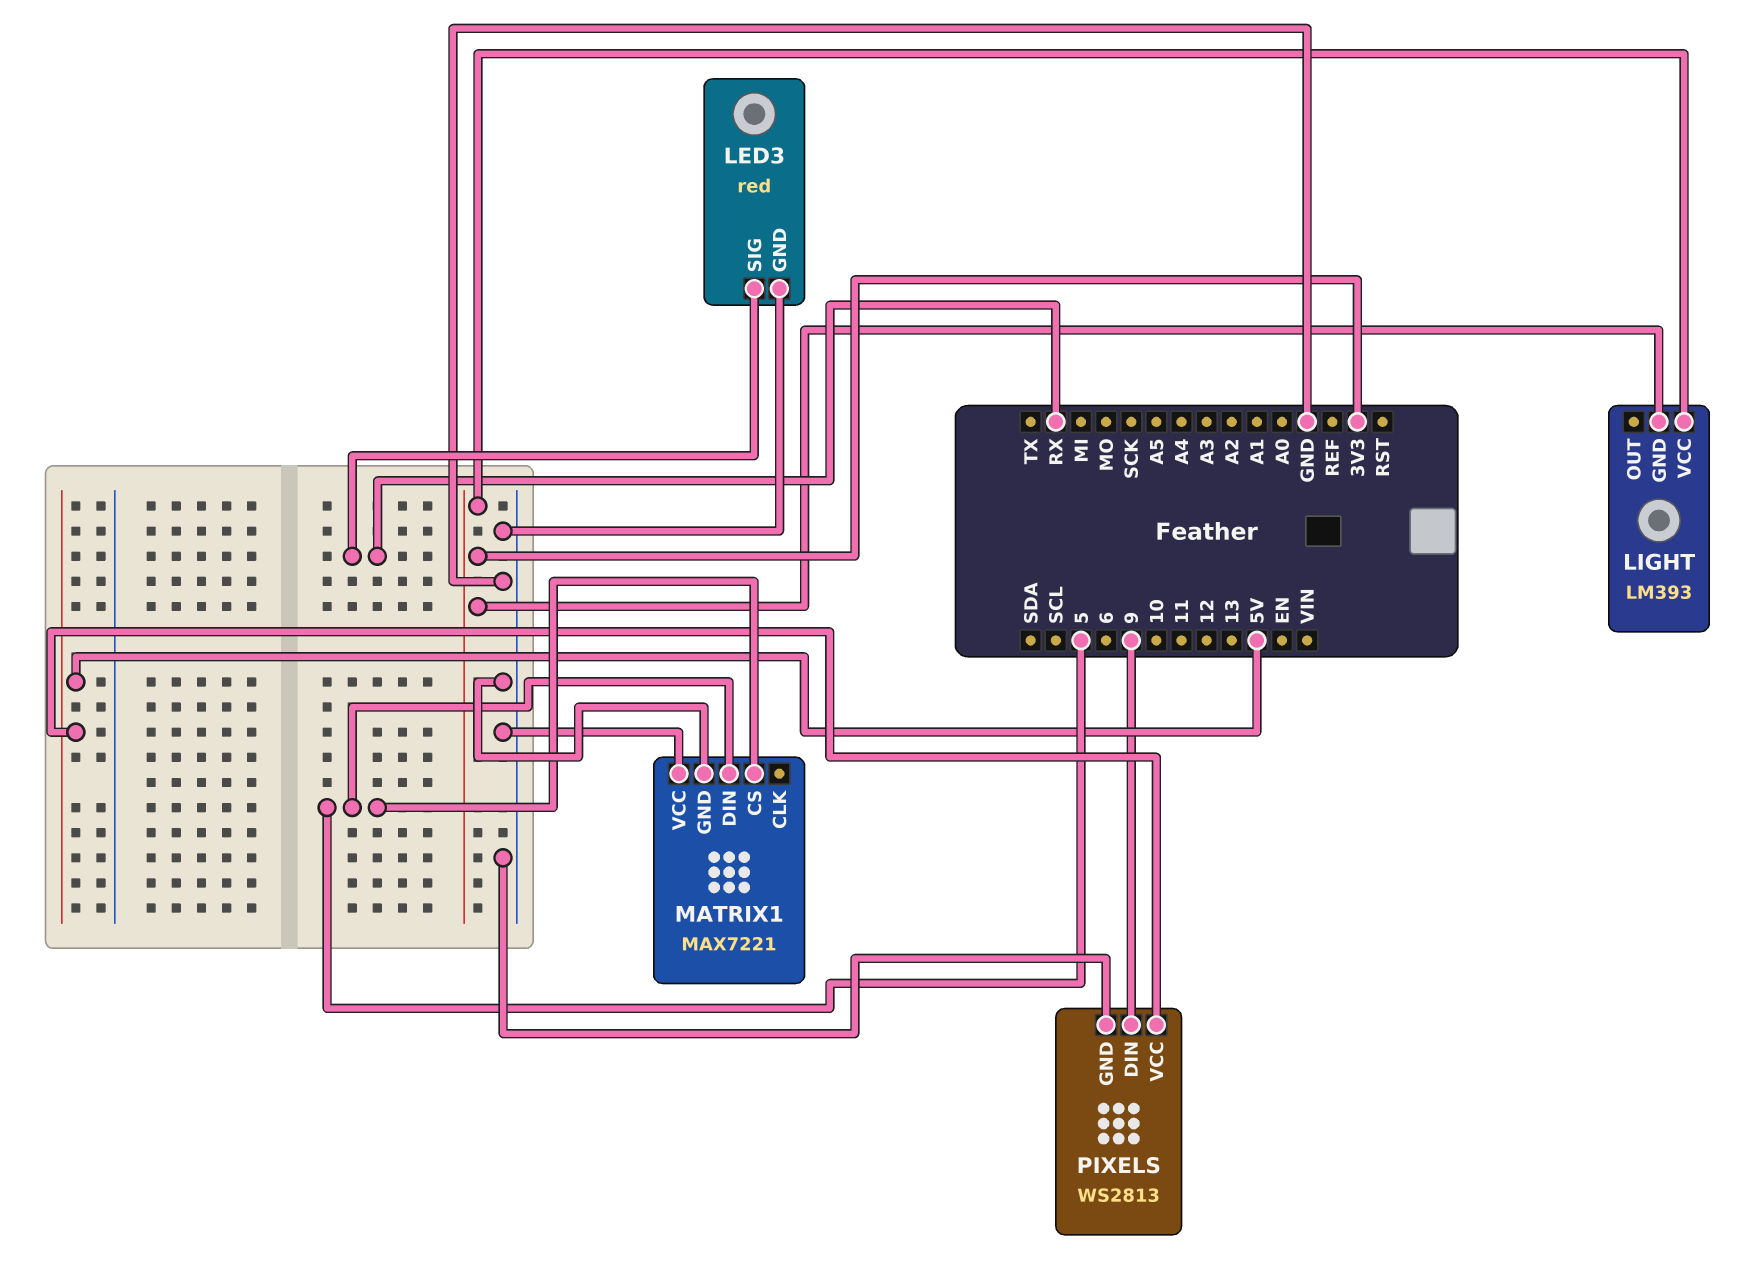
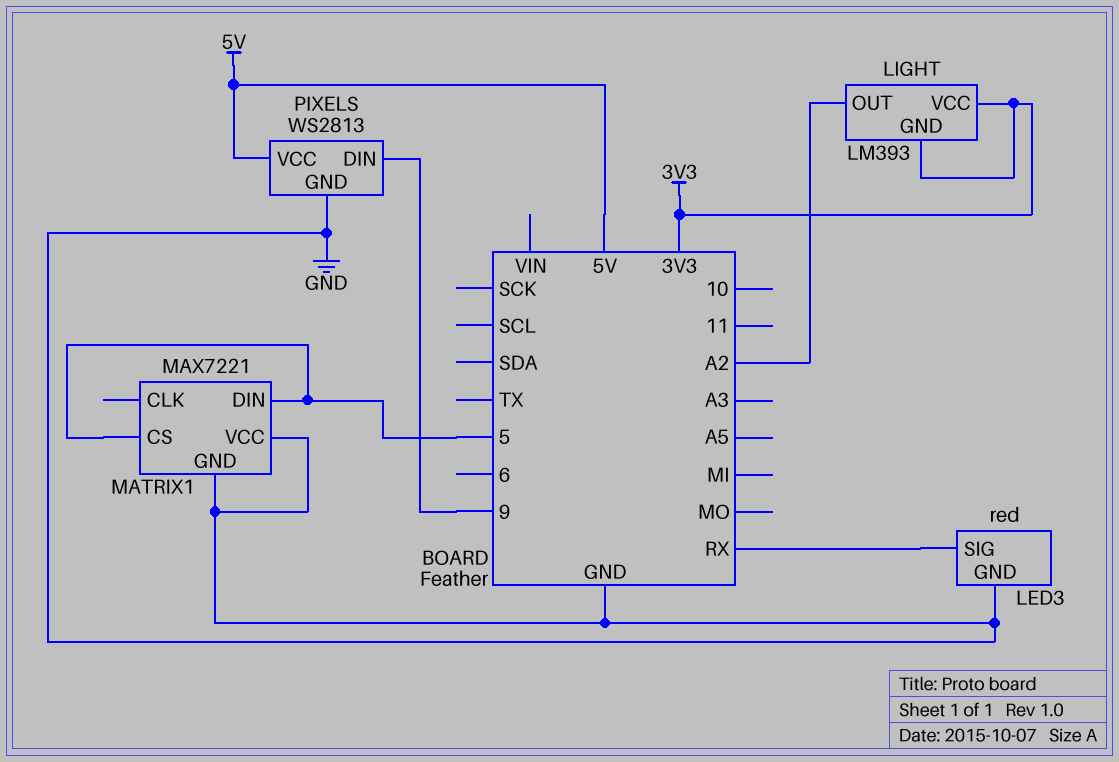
LIGHT pin OUT: none -> A2

